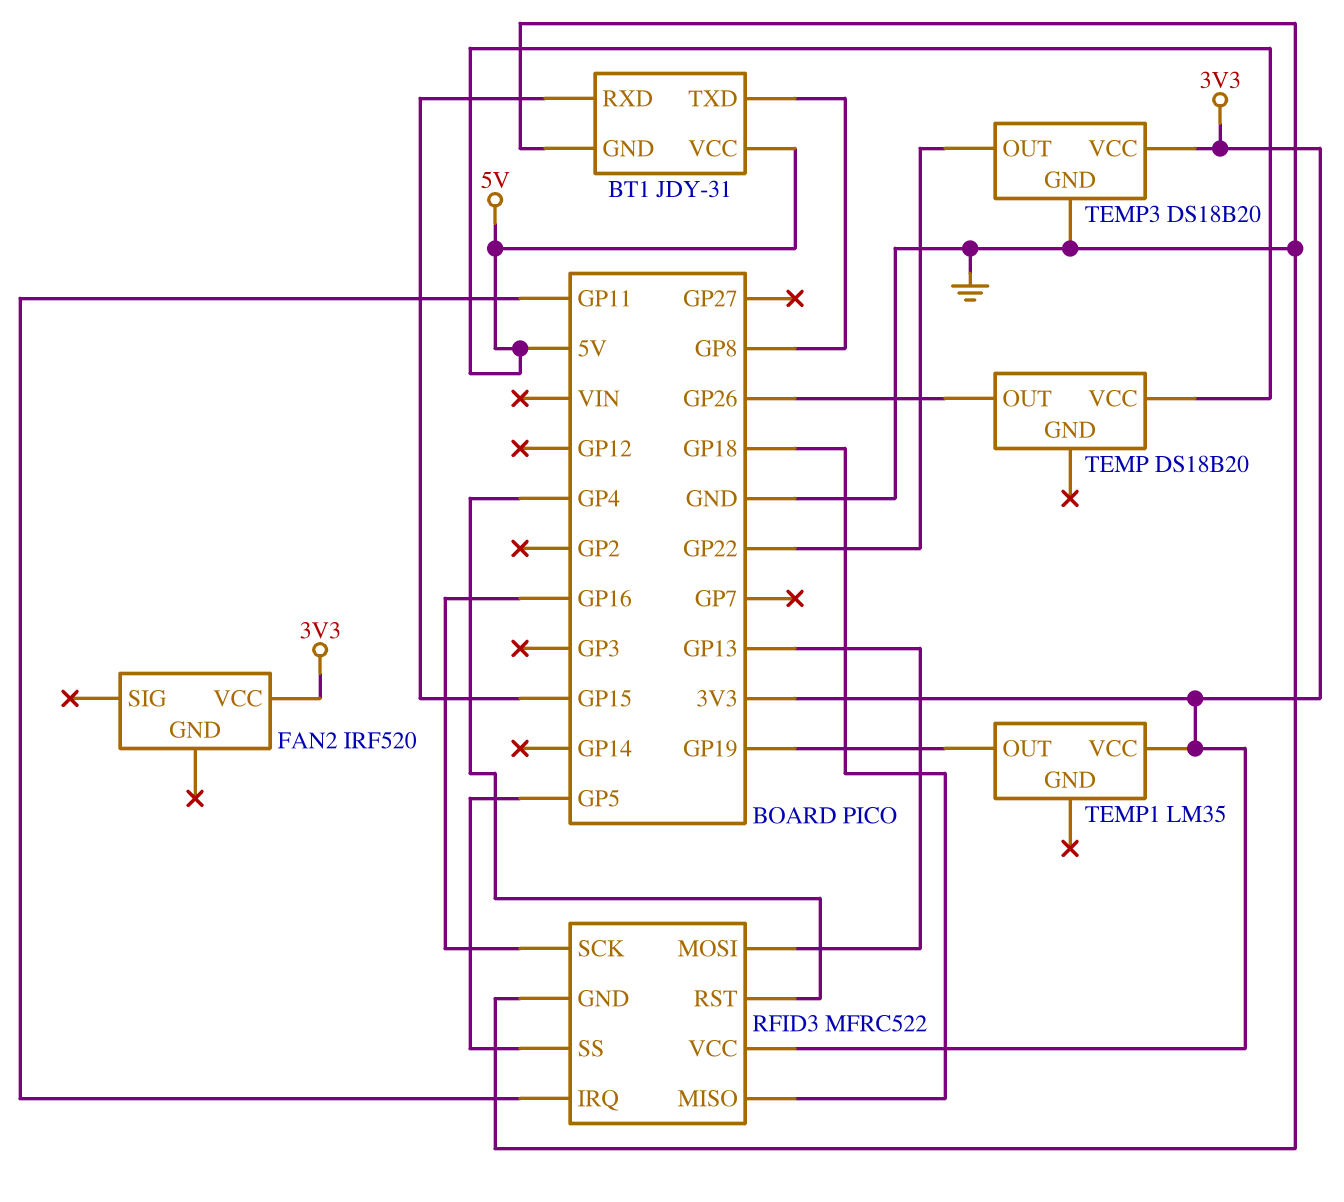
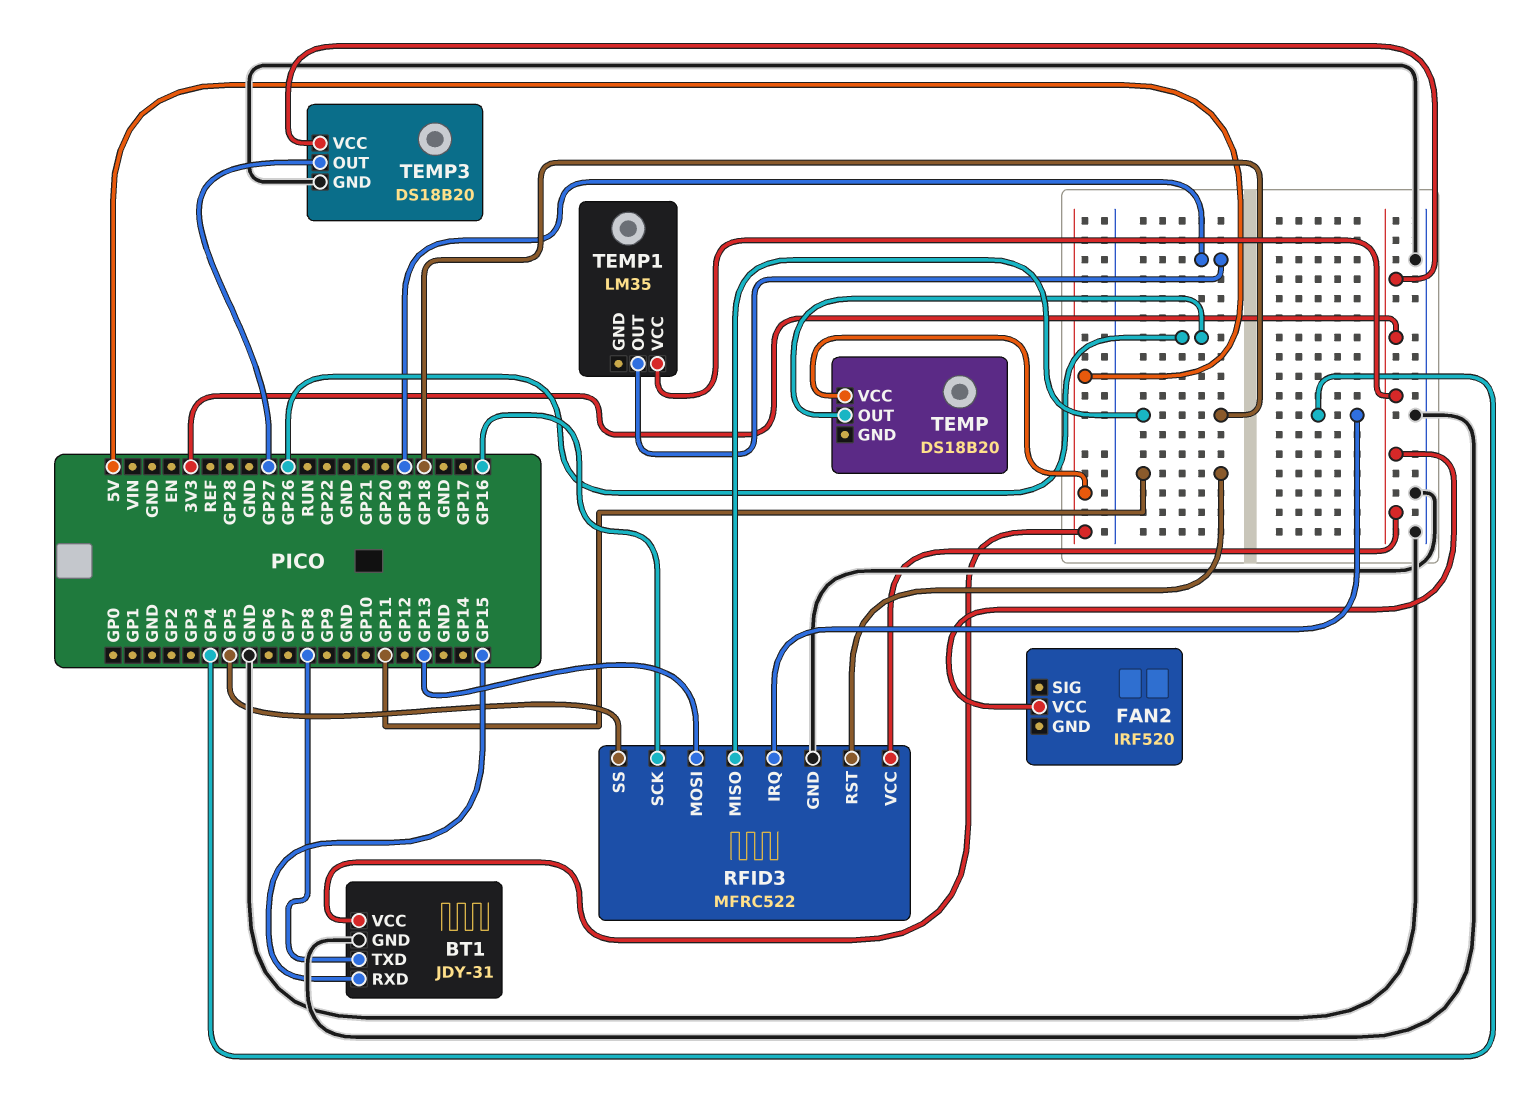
RFID3 pin IRQ: GP11 -> GP4
RFID3 pin RST: GP4 -> GP11
TEMP3 pin OUT: GP22 -> GP27

